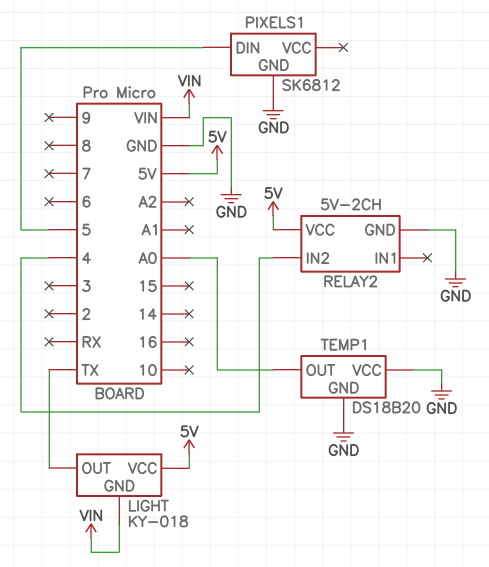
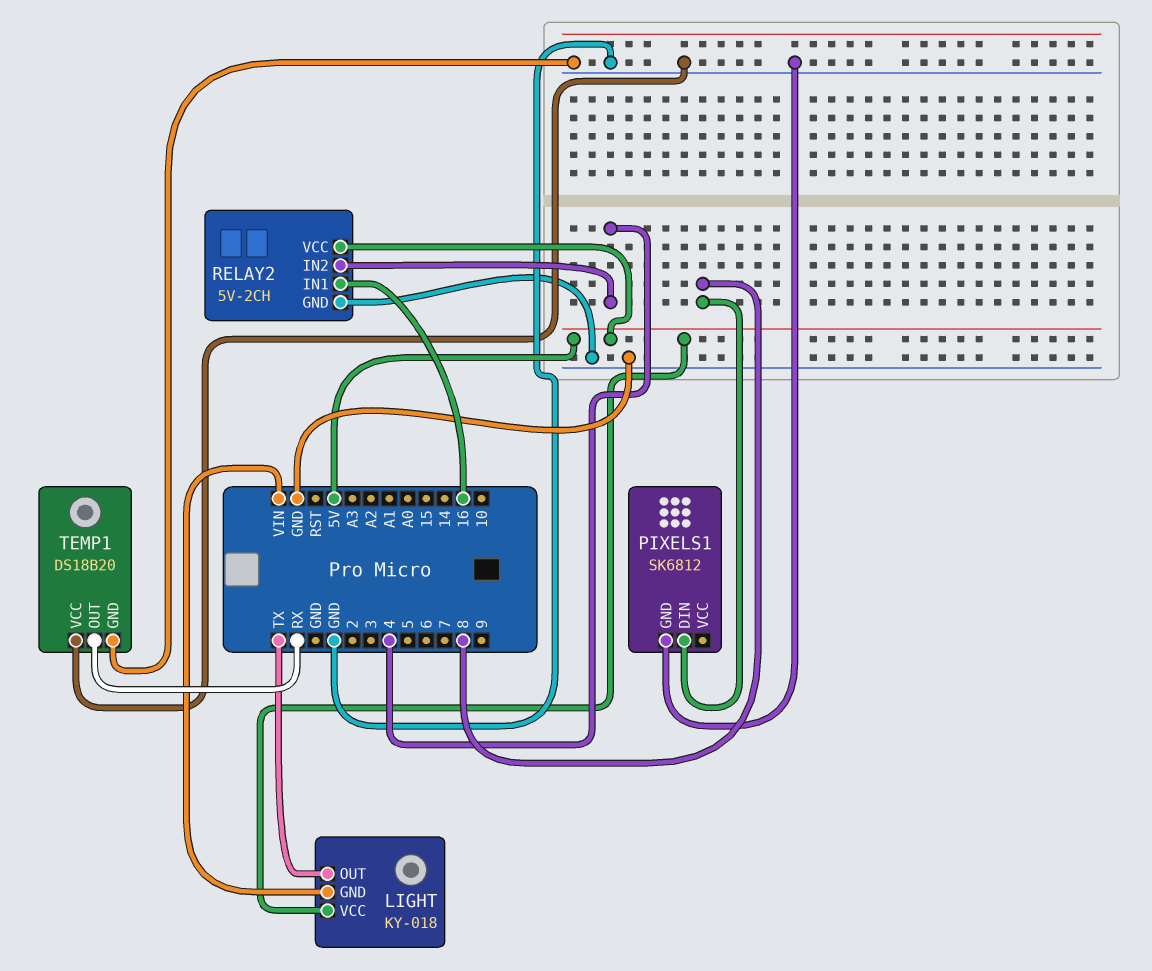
PIXELS1 pin DIN: 5 -> 8
RELAY2 pin IN1: none -> 16
TEMP1 pin OUT: A0 -> RX

